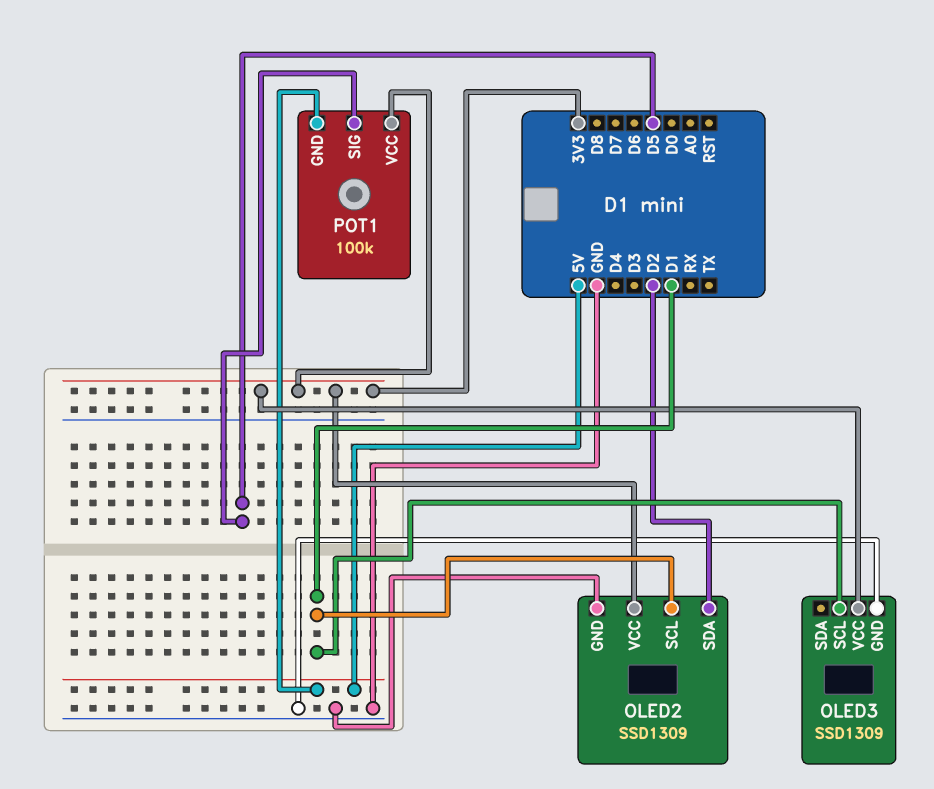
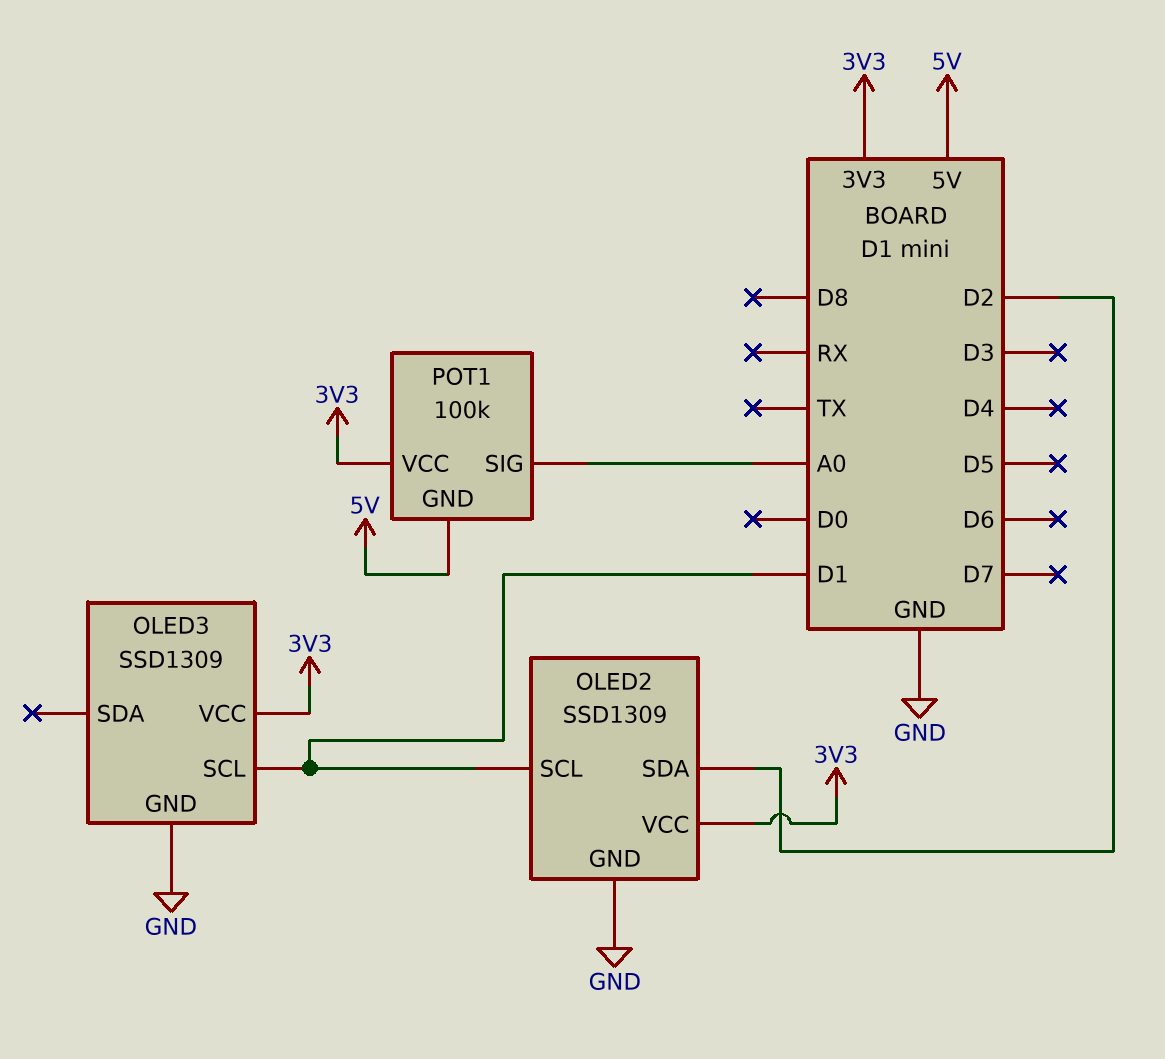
POT1 pin SIG: D5 -> A0

